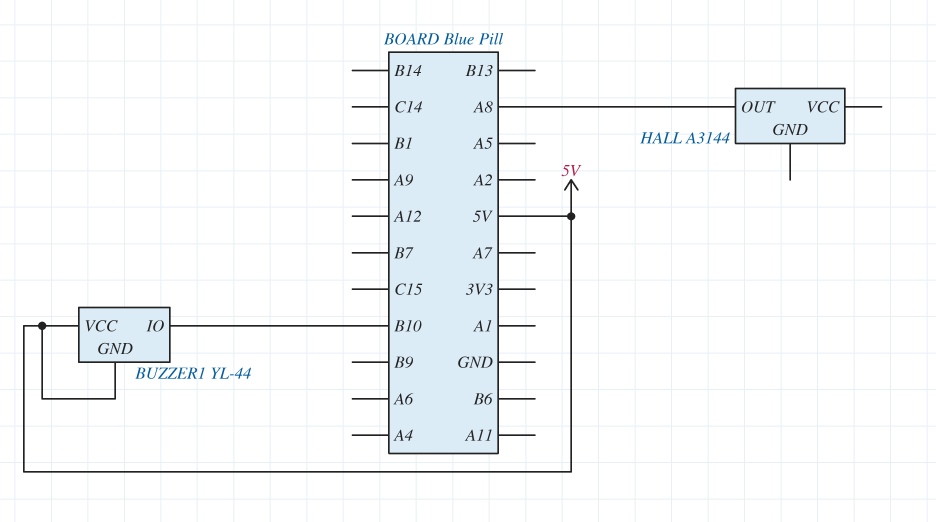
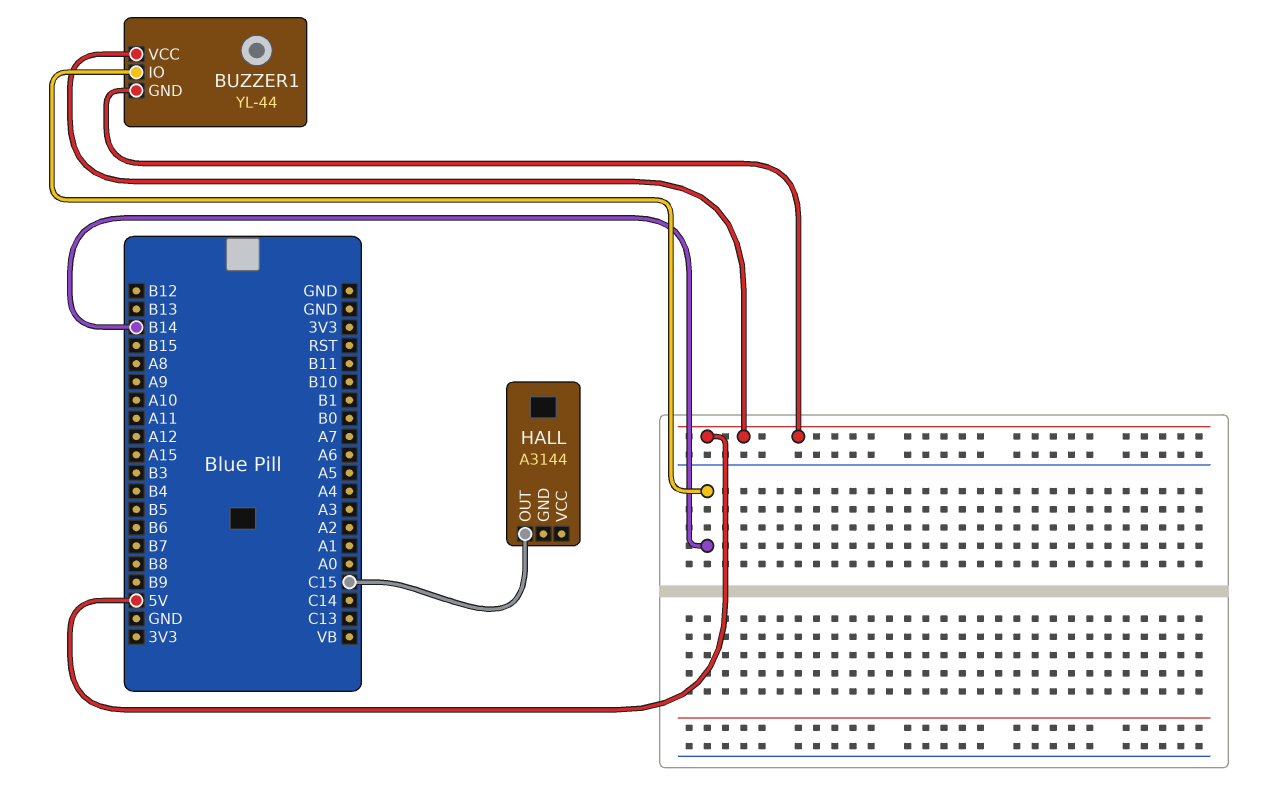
BUZZER1 pin IO: B10 -> B14
HALL pin OUT: A8 -> C15

